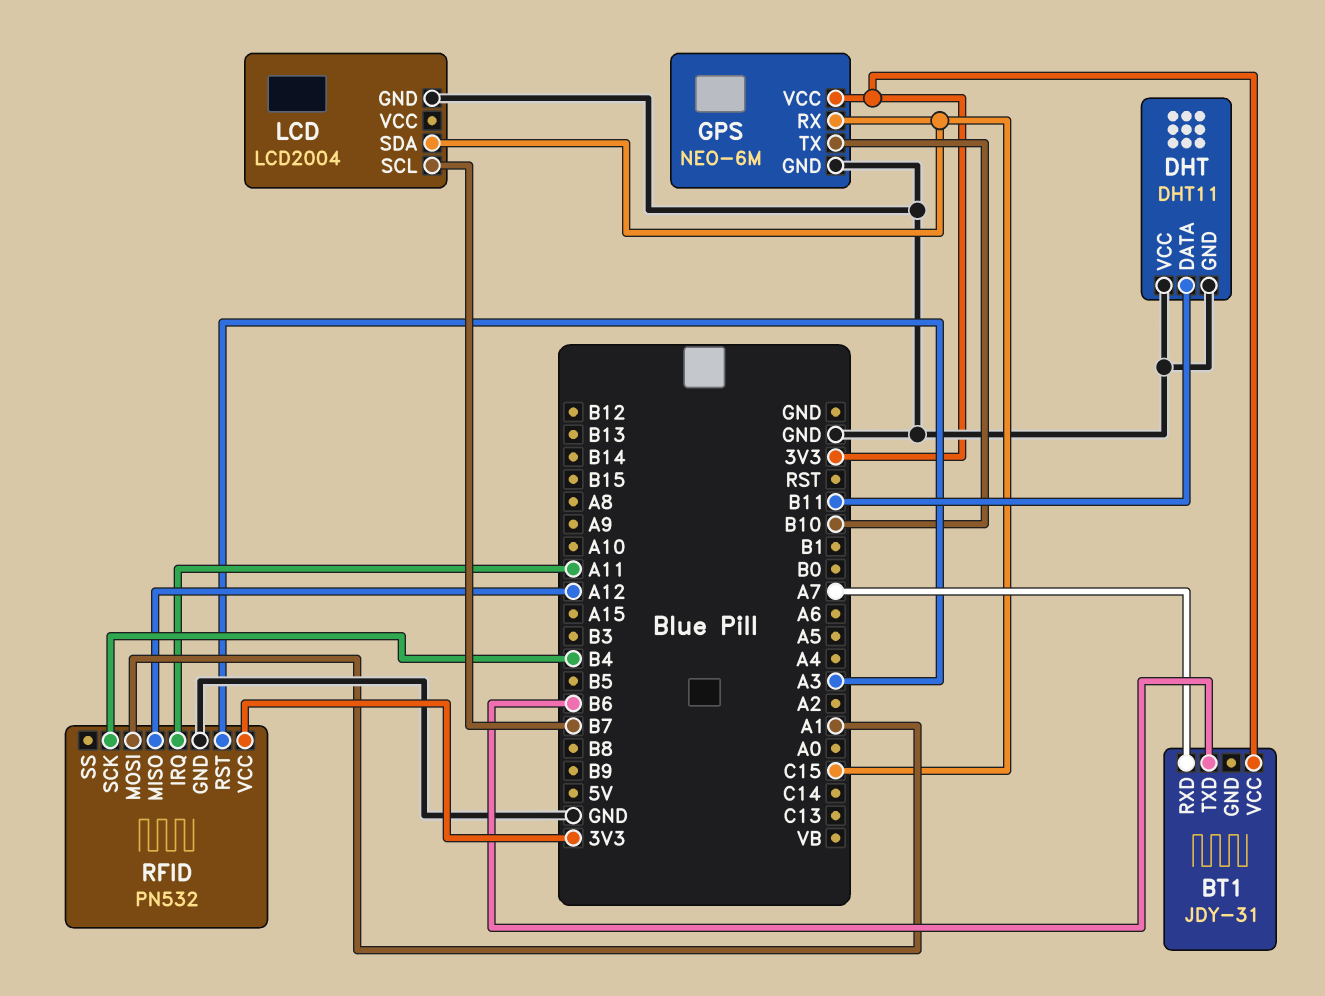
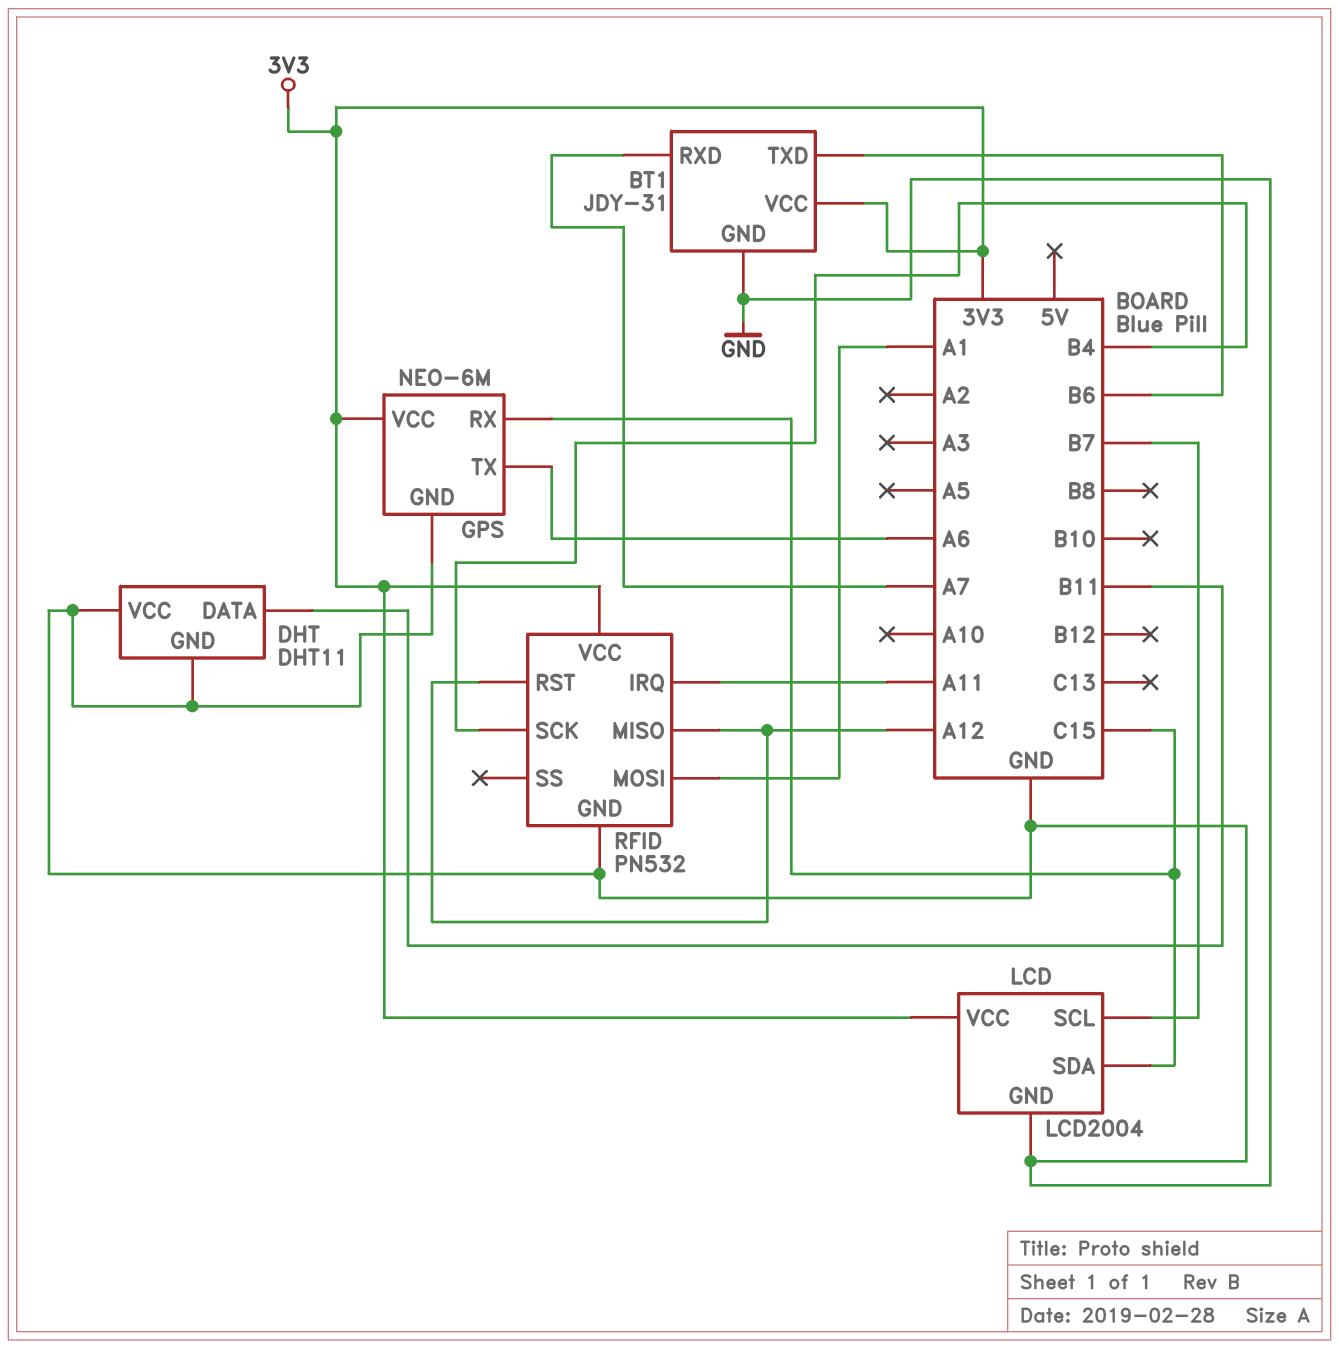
BT1 pin GND: none -> GND
GPS pin TX: B10 -> A6
LCD pin VCC: none -> 3V3
RFID pin RST: A3 -> A12

